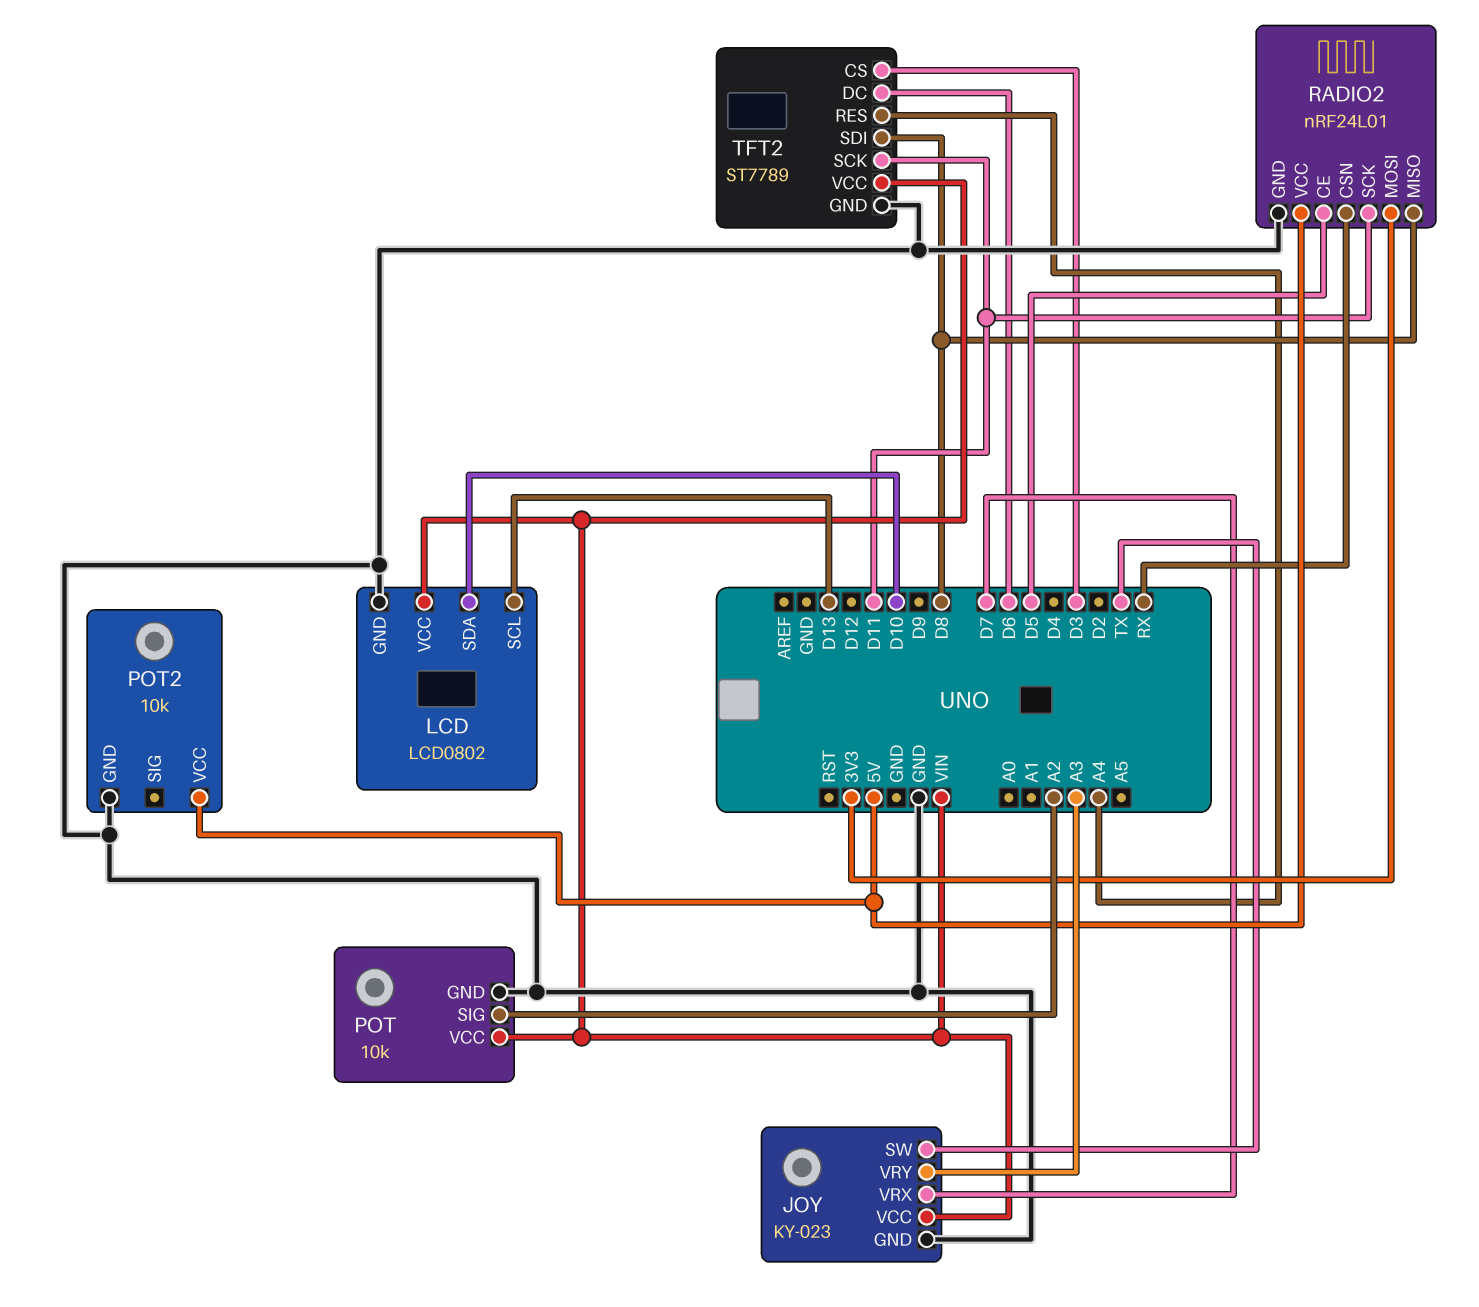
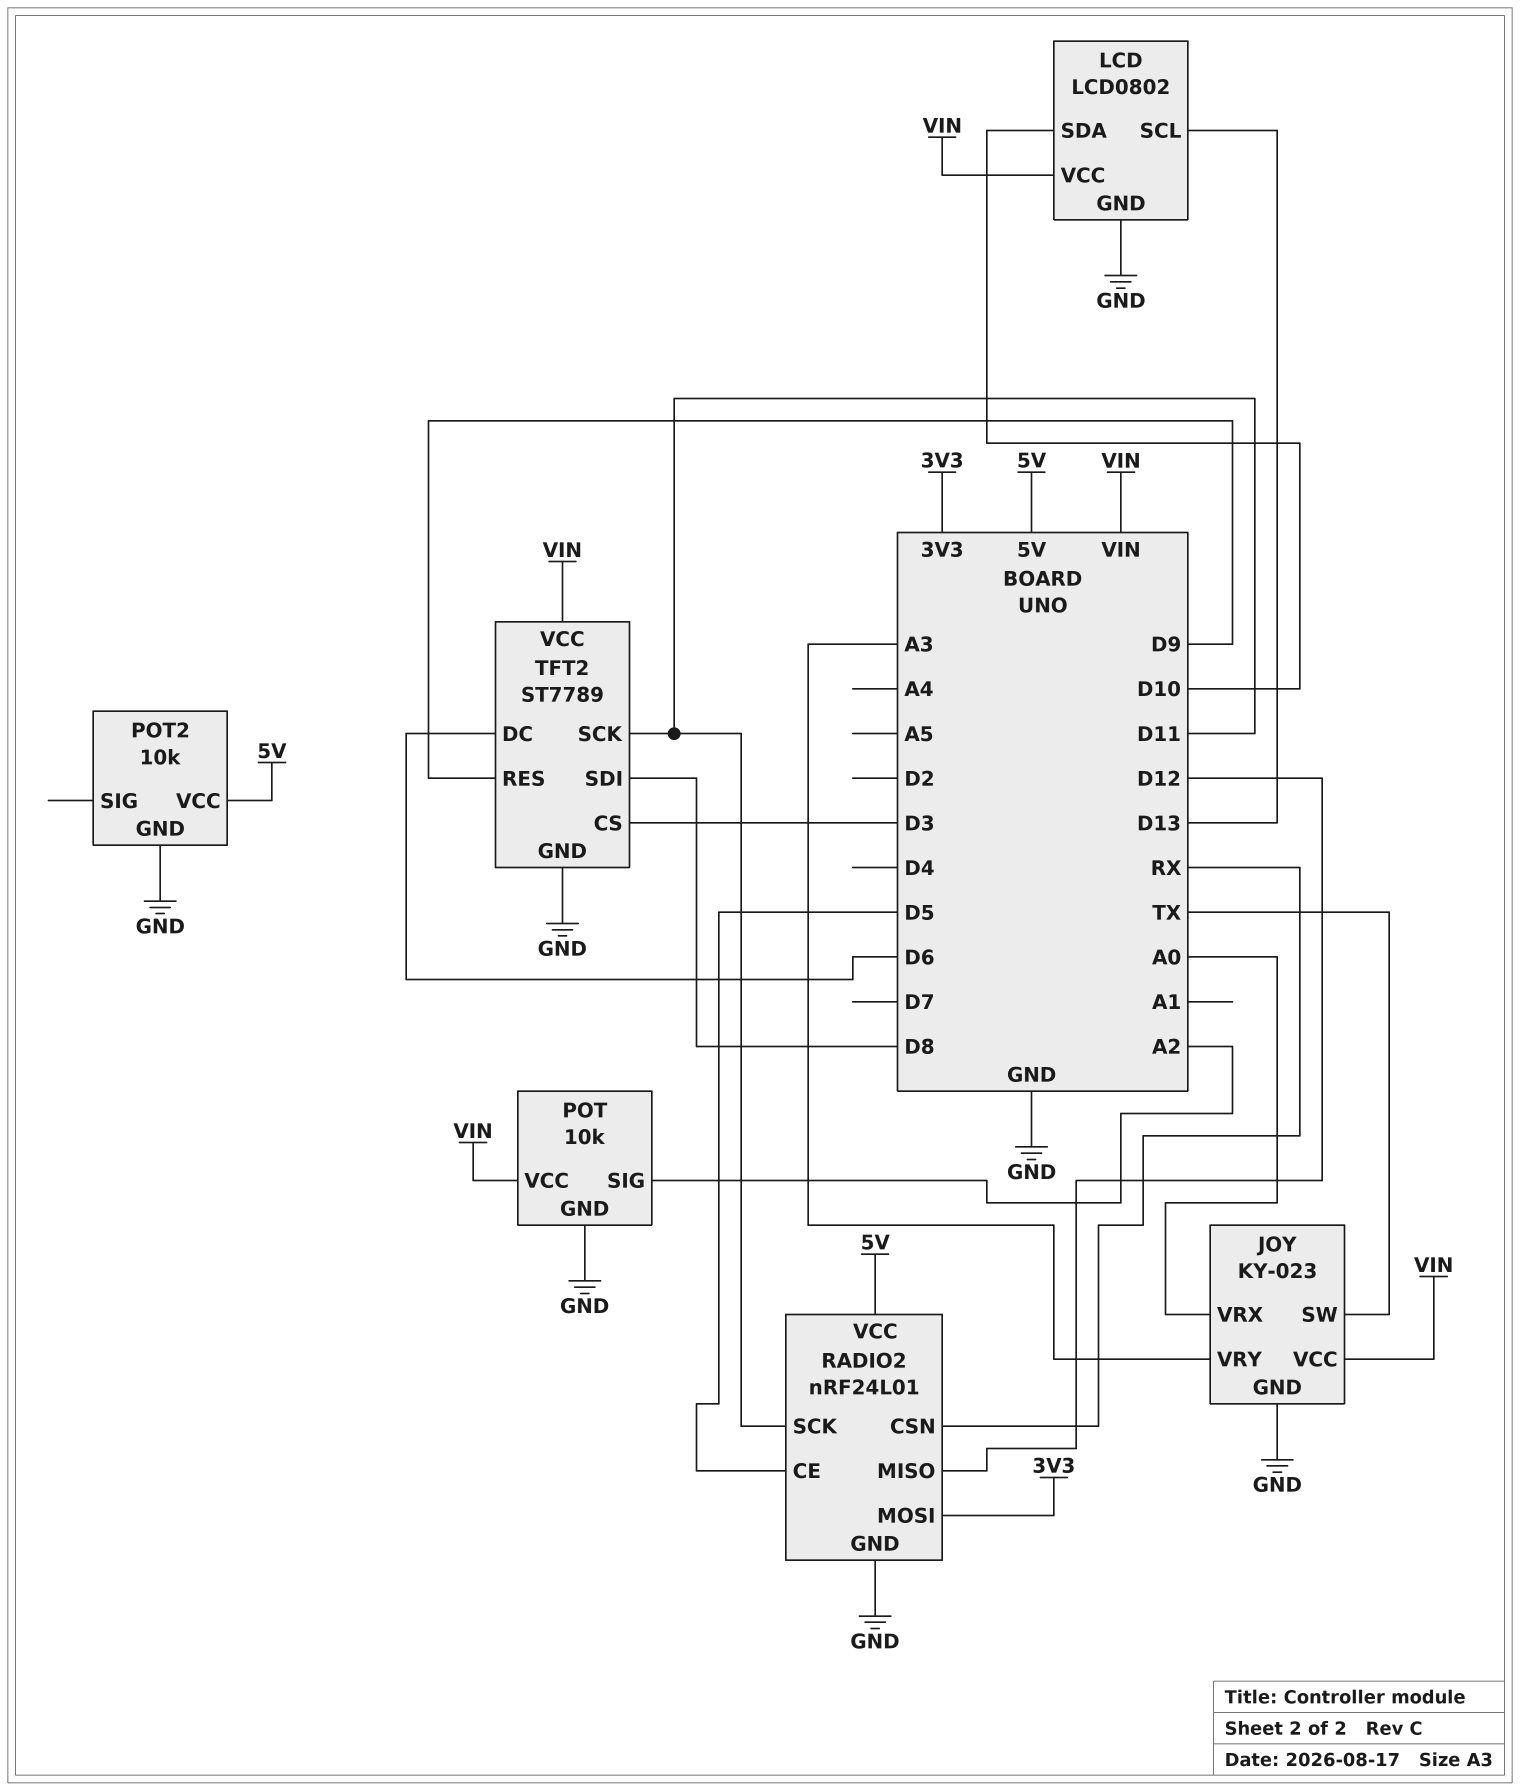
JOY pin VRX: D7 -> A0
RADIO2 pin MISO: D8 -> D12
TFT2 pin RES: A4 -> D9

